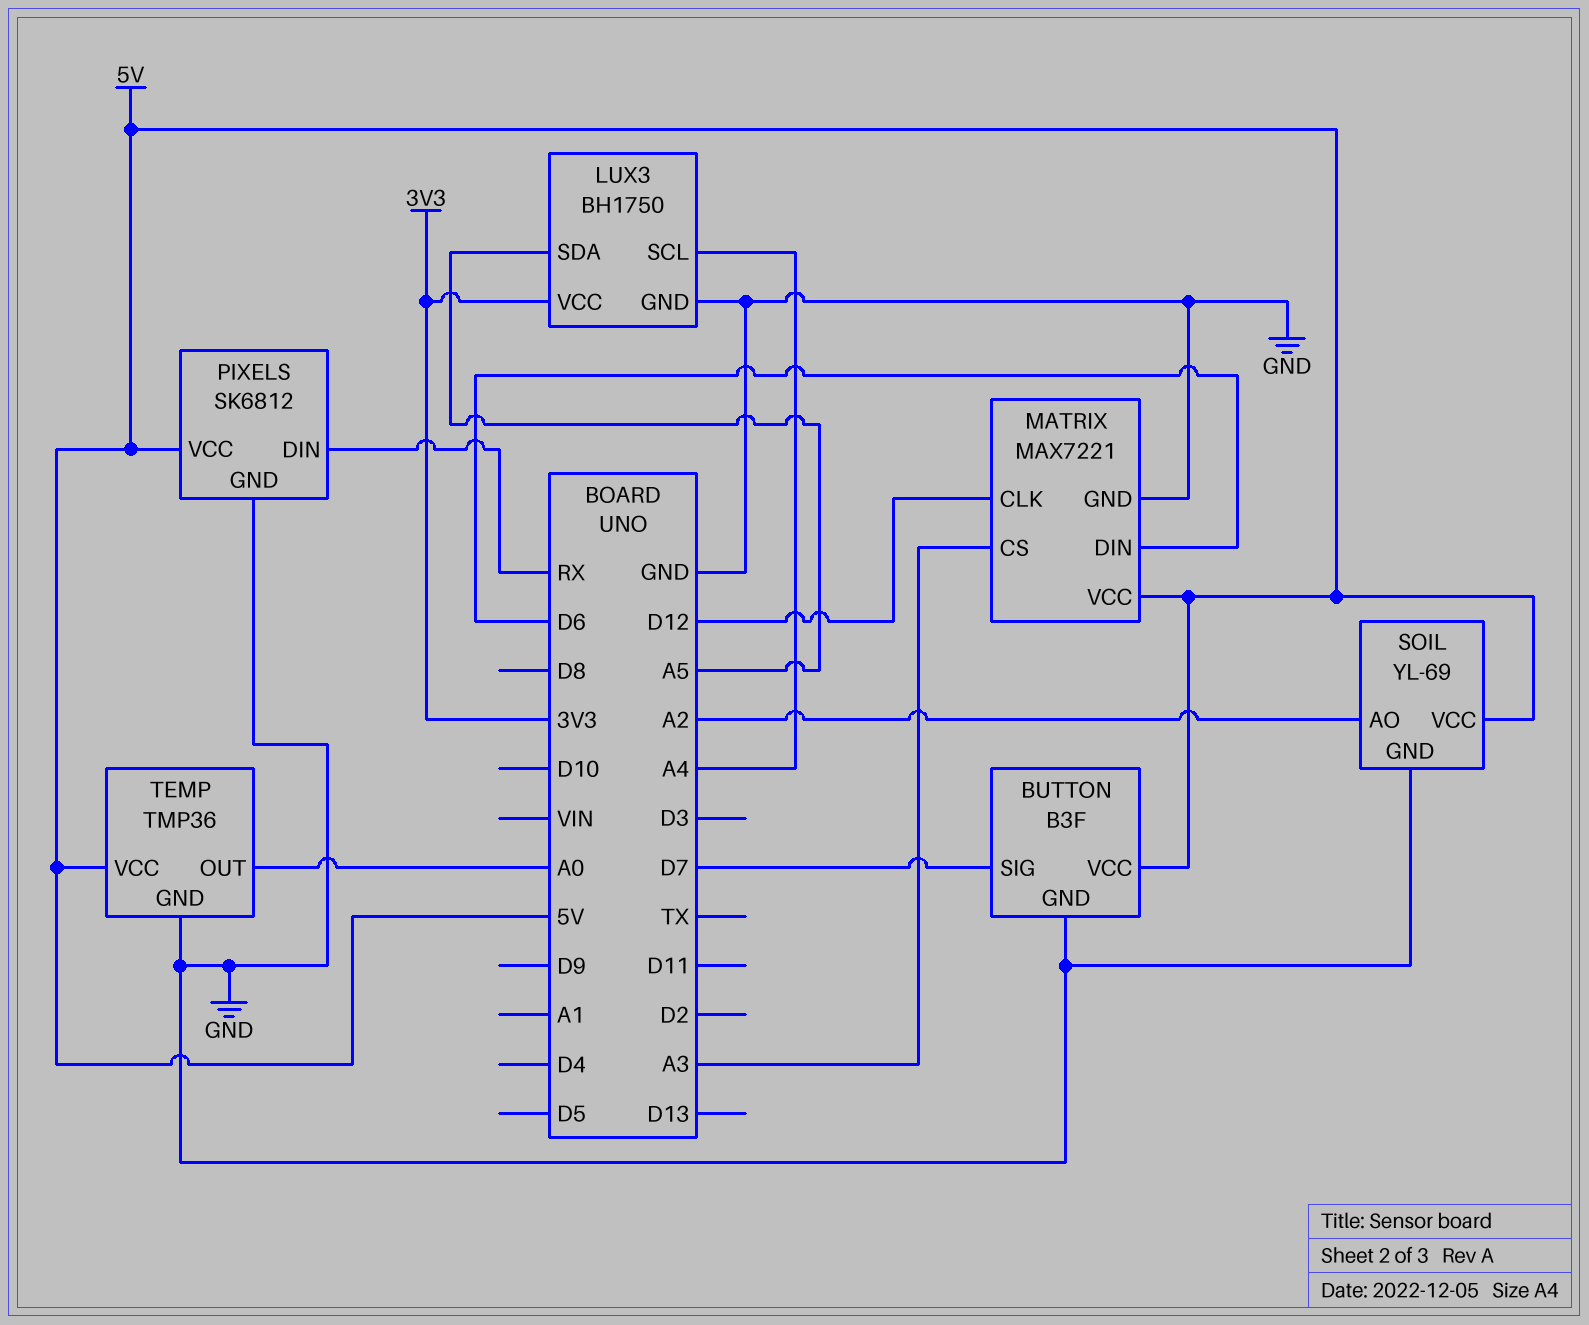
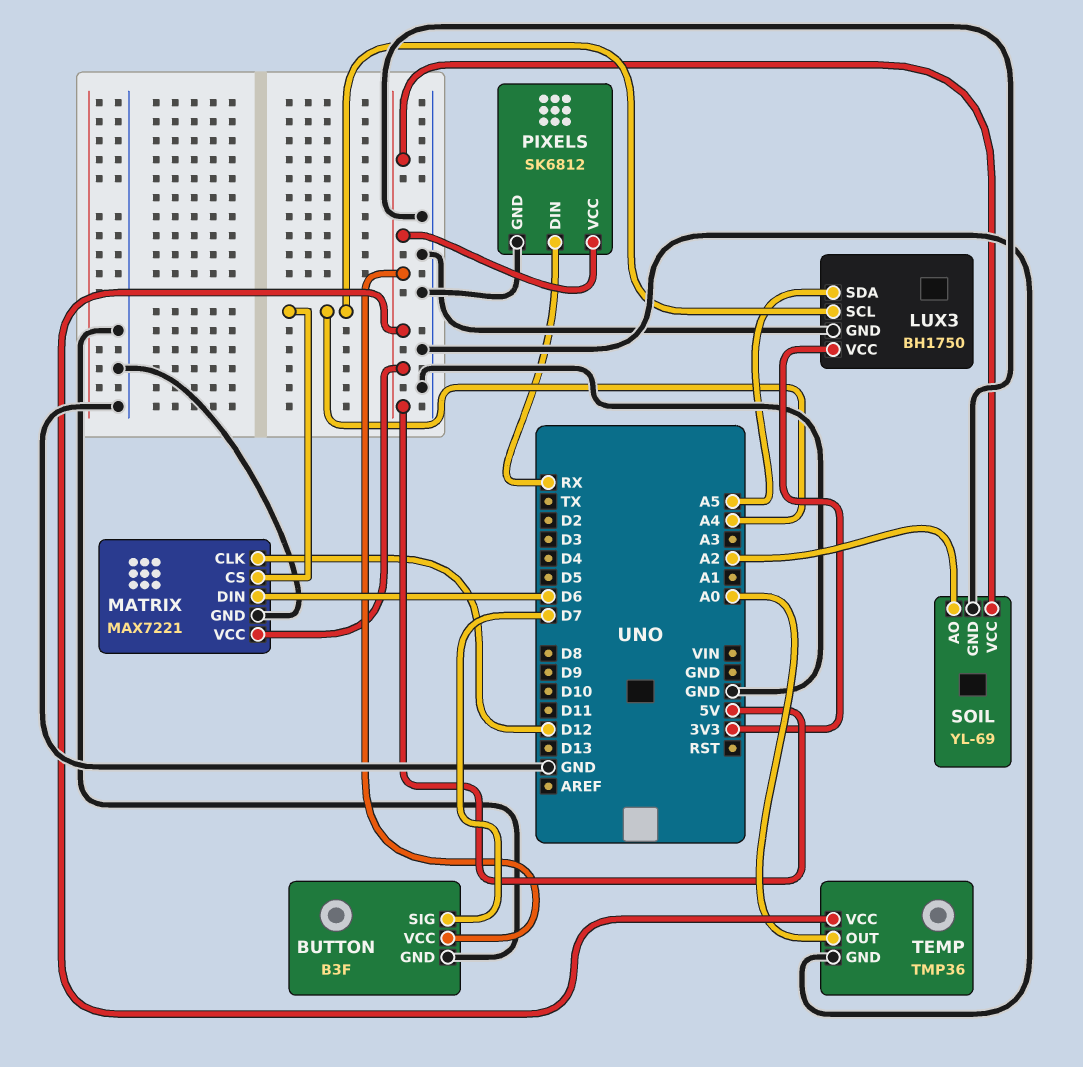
MATRIX pin CS: A3 -> A4

